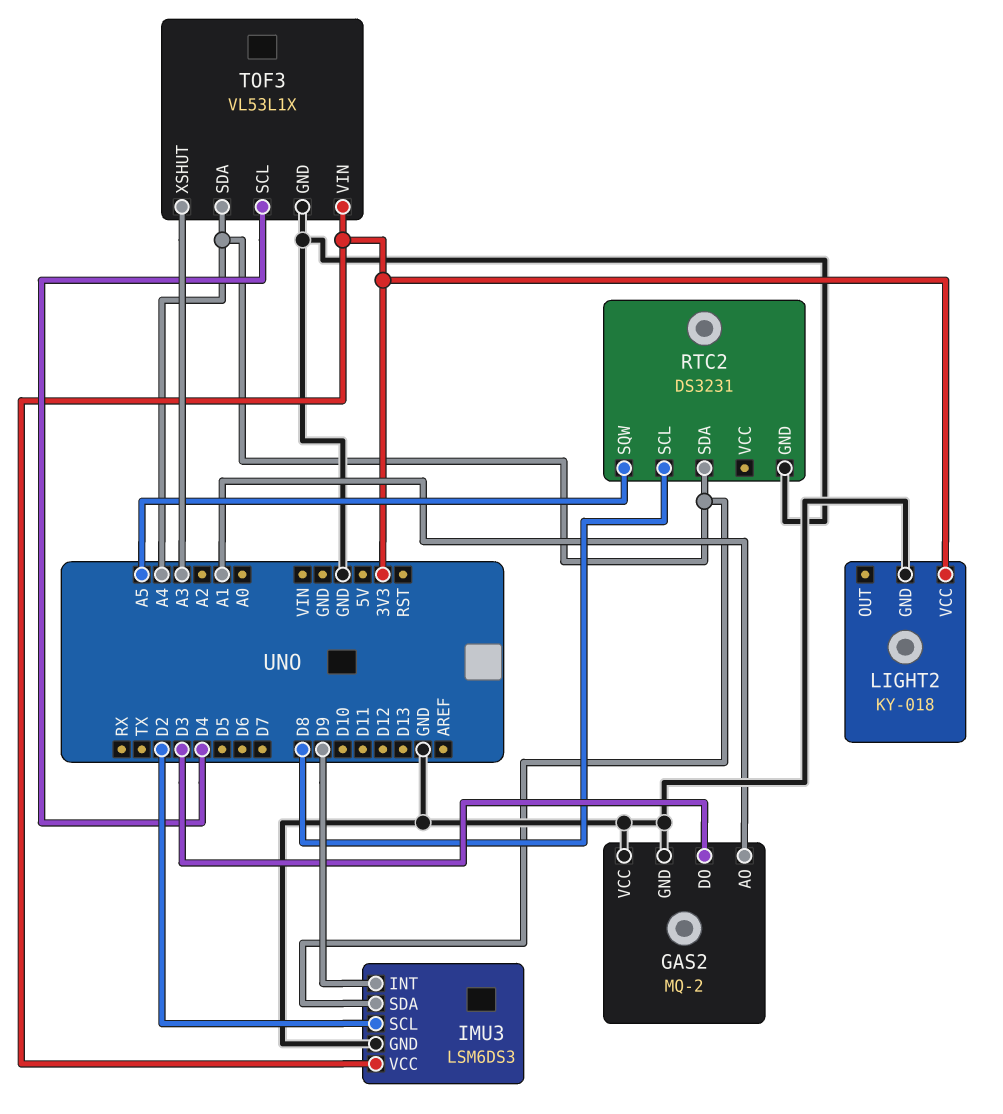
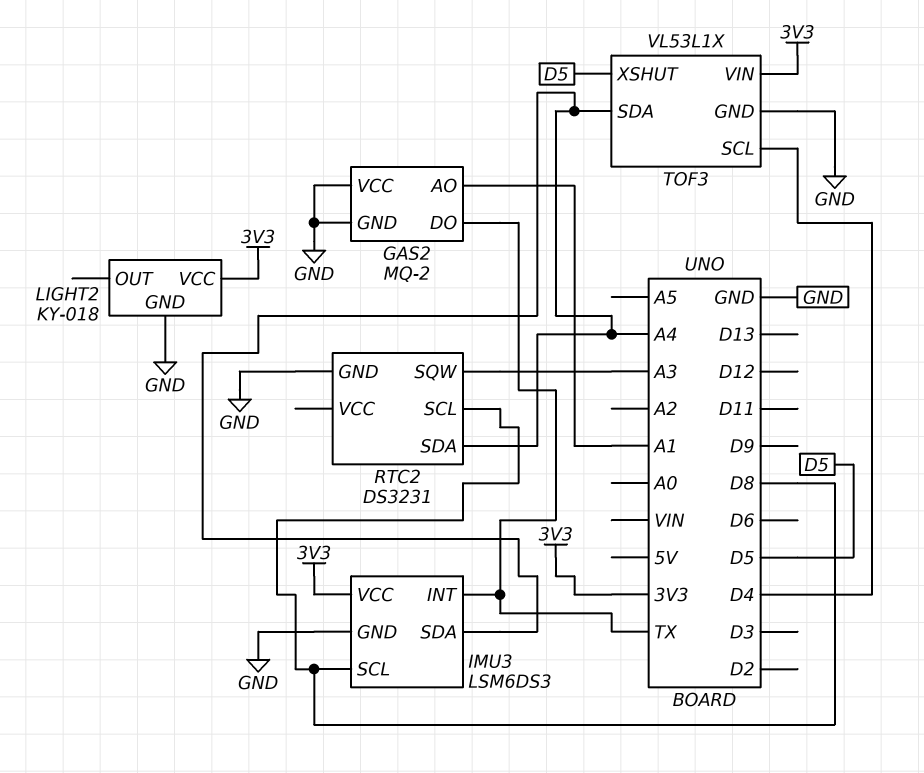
GAS2 pin DO: D3 -> TX
IMU3 pin INT: D9 -> TX
IMU3 pin SCL: D2 -> D8
RTC2 pin SQW: A5 -> A3
TOF3 pin XSHUT: A3 -> D5

